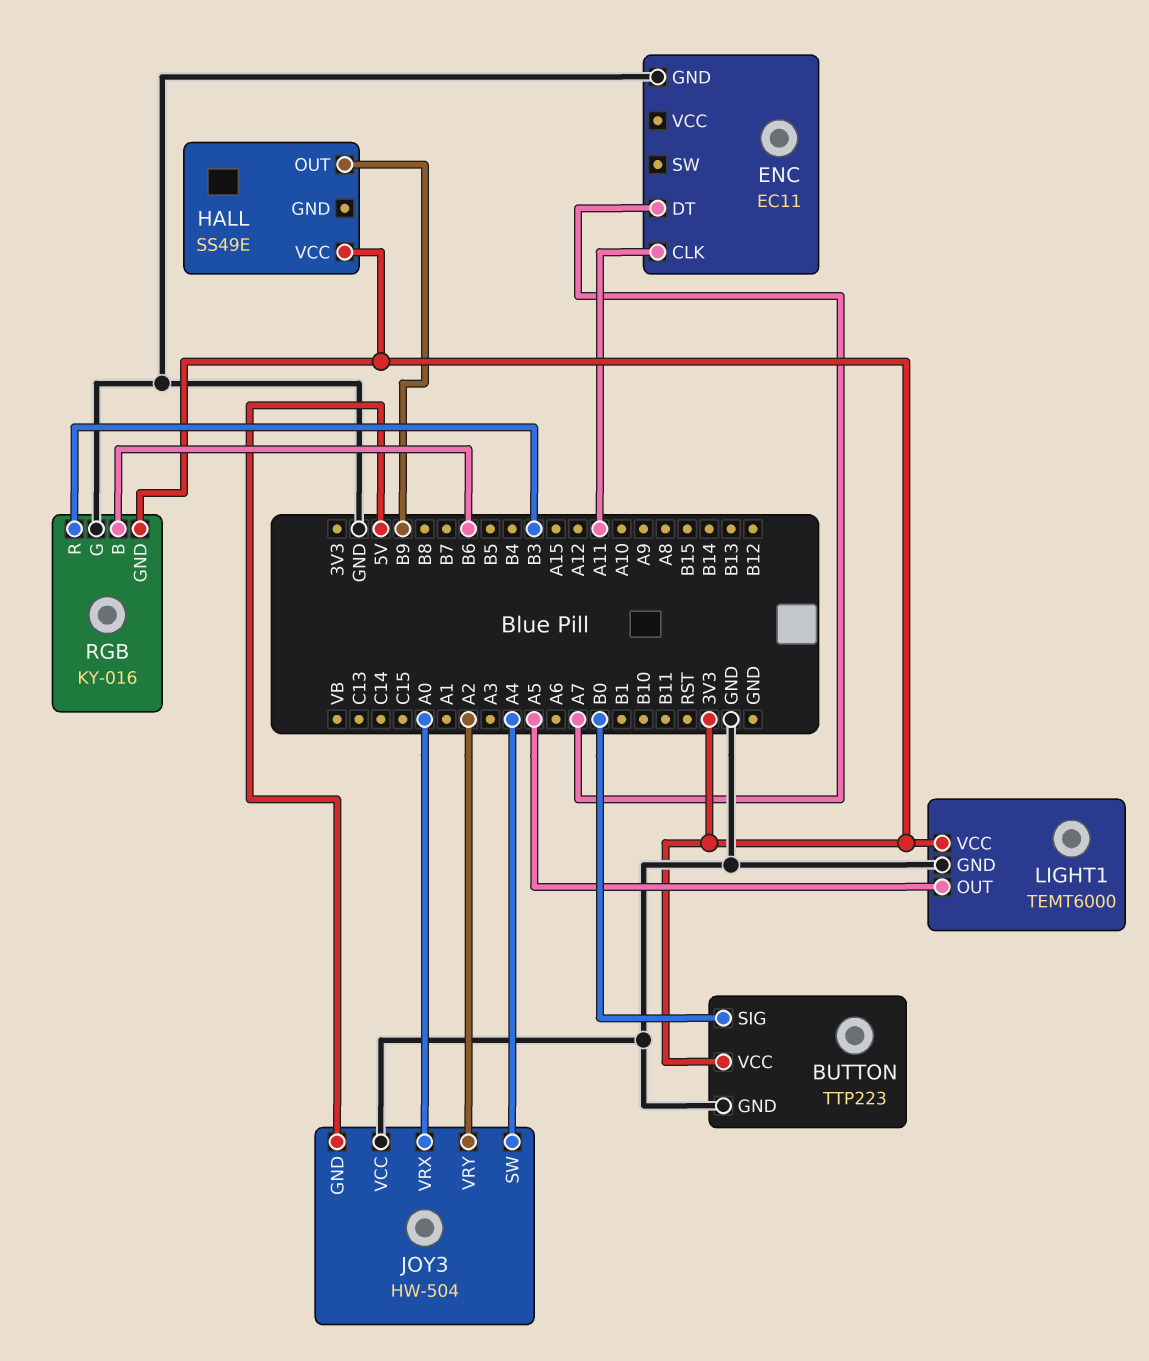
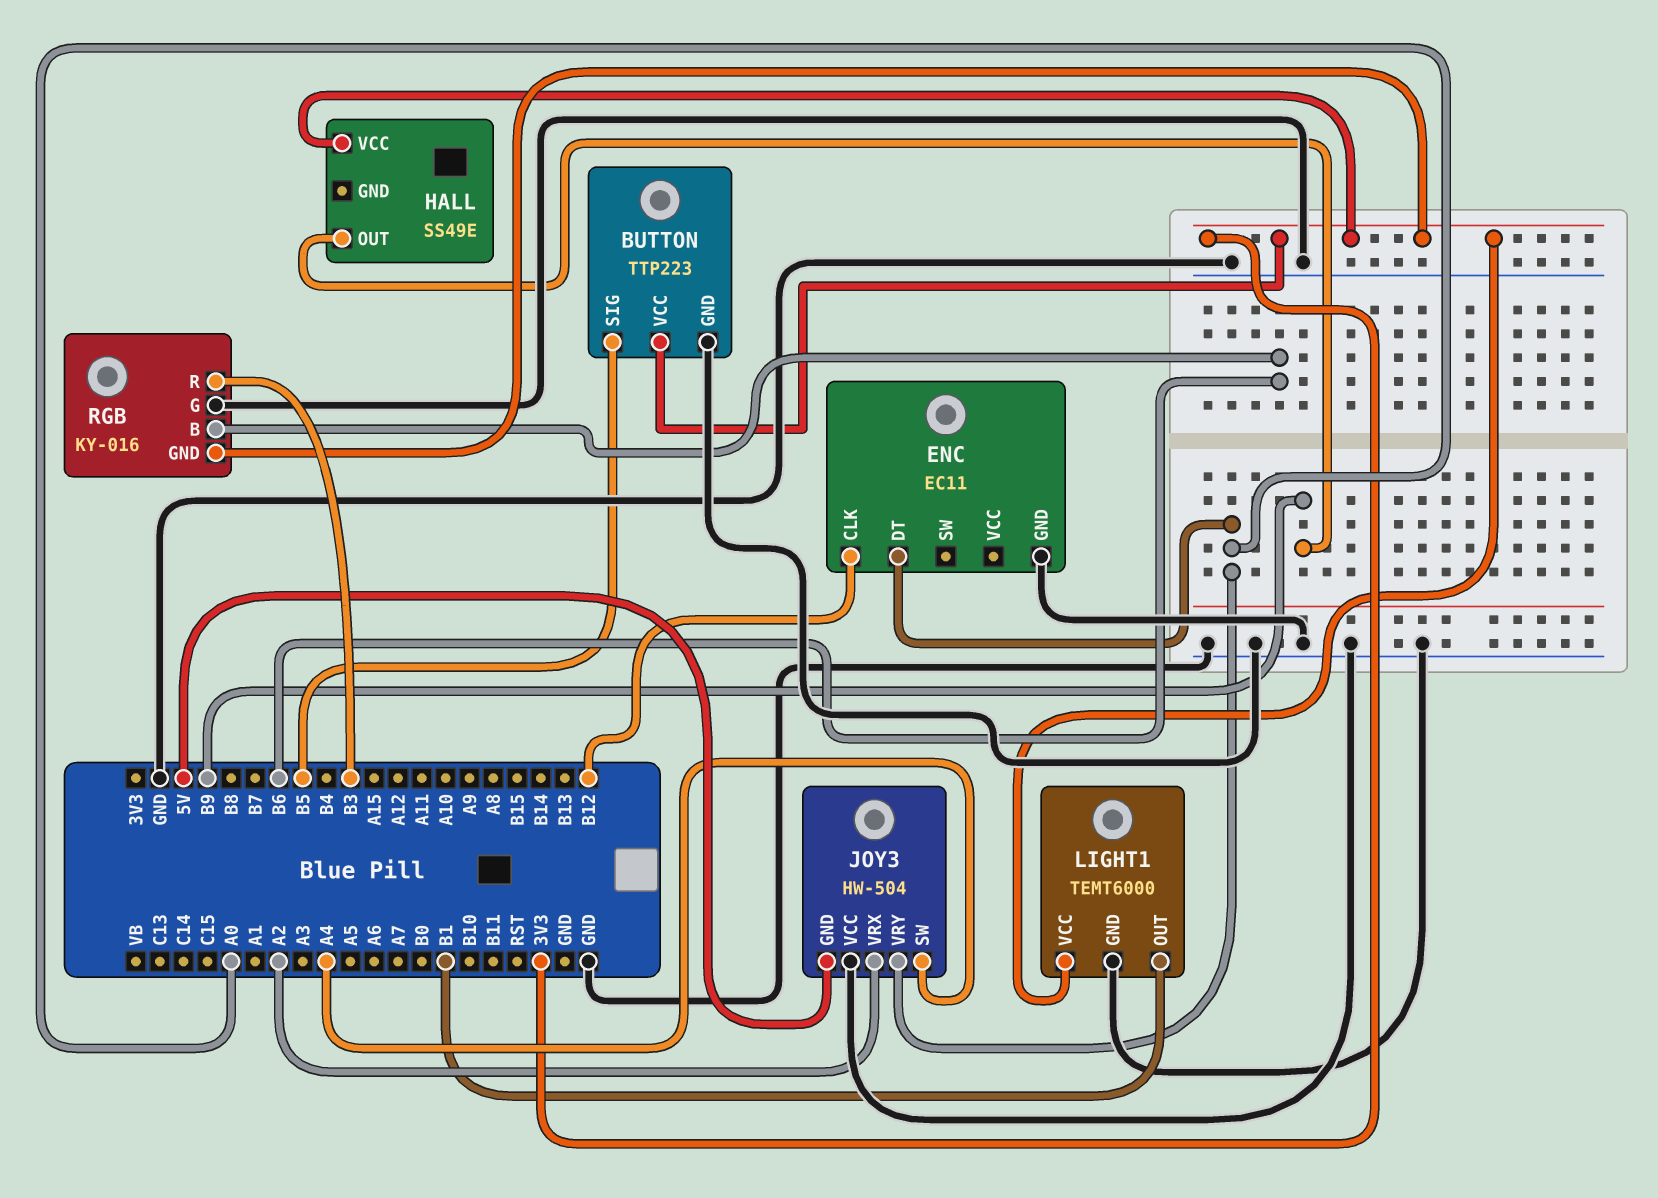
BUTTON pin SIG: B0 -> B5
ENC pin CLK: A11 -> B12
ENC pin DT: A7 -> A0
JOY3 pin VRX: A0 -> A2
JOY3 pin VRY: A2 -> A0
LIGHT1 pin OUT: A5 -> B1

